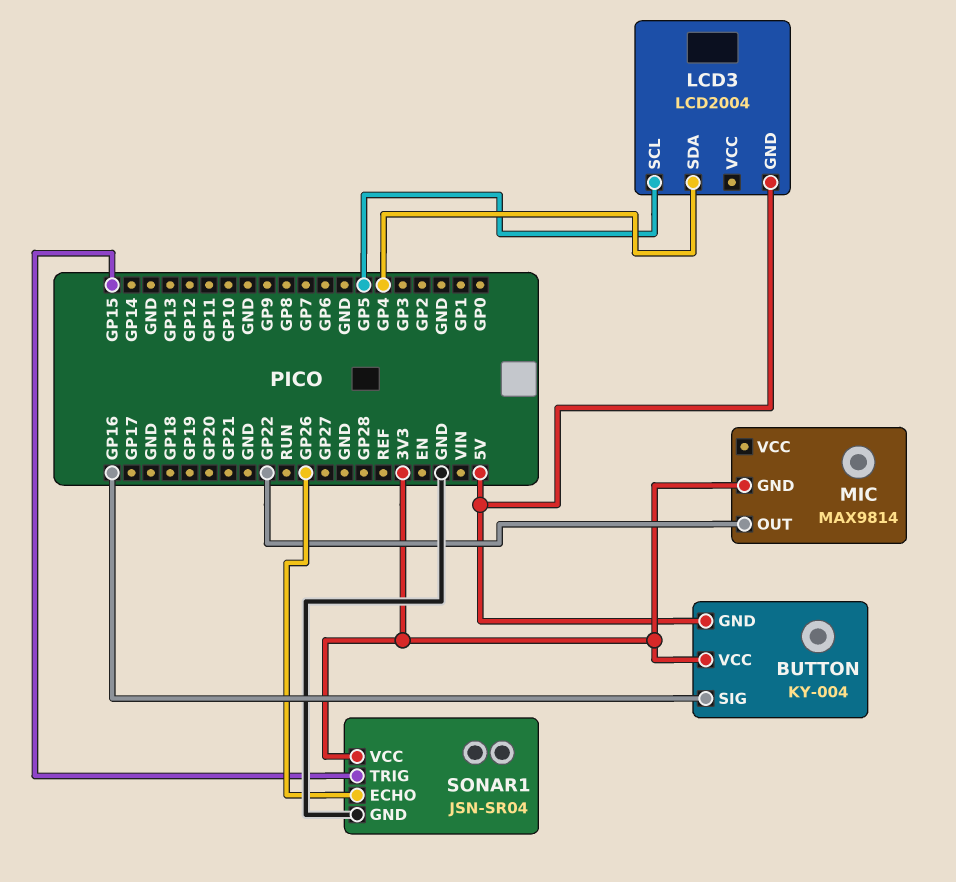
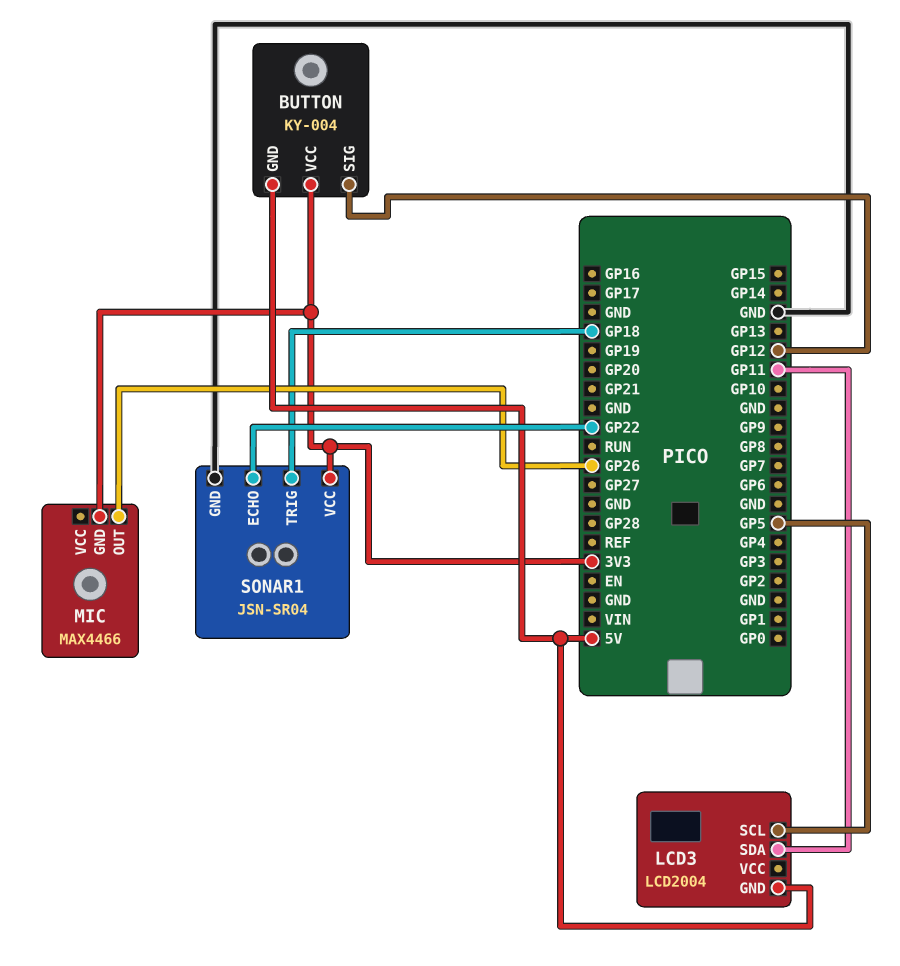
BUTTON pin SIG: GP16 -> GP12
LCD3 pin SDA: GP4 -> GP11
MIC: MAX9814 -> MAX4466
MIC pin OUT: GP22 -> GP26
SONAR1 pin ECHO: GP26 -> GP22
SONAR1 pin TRIG: GP15 -> GP18

